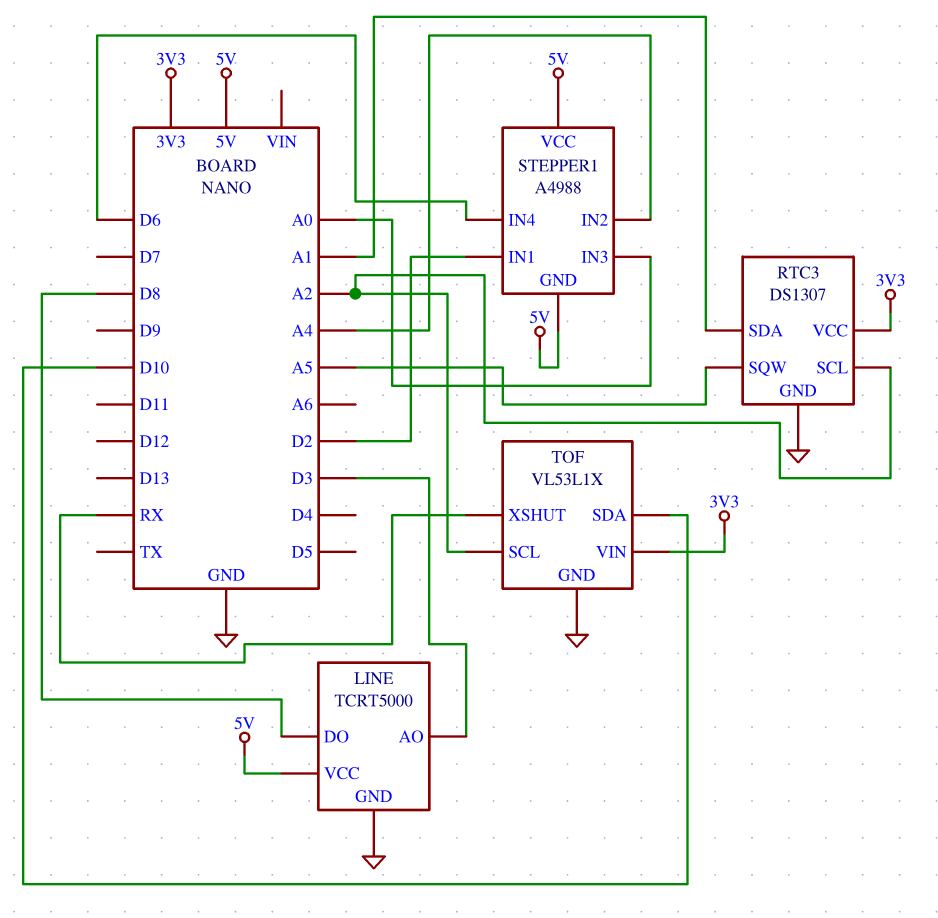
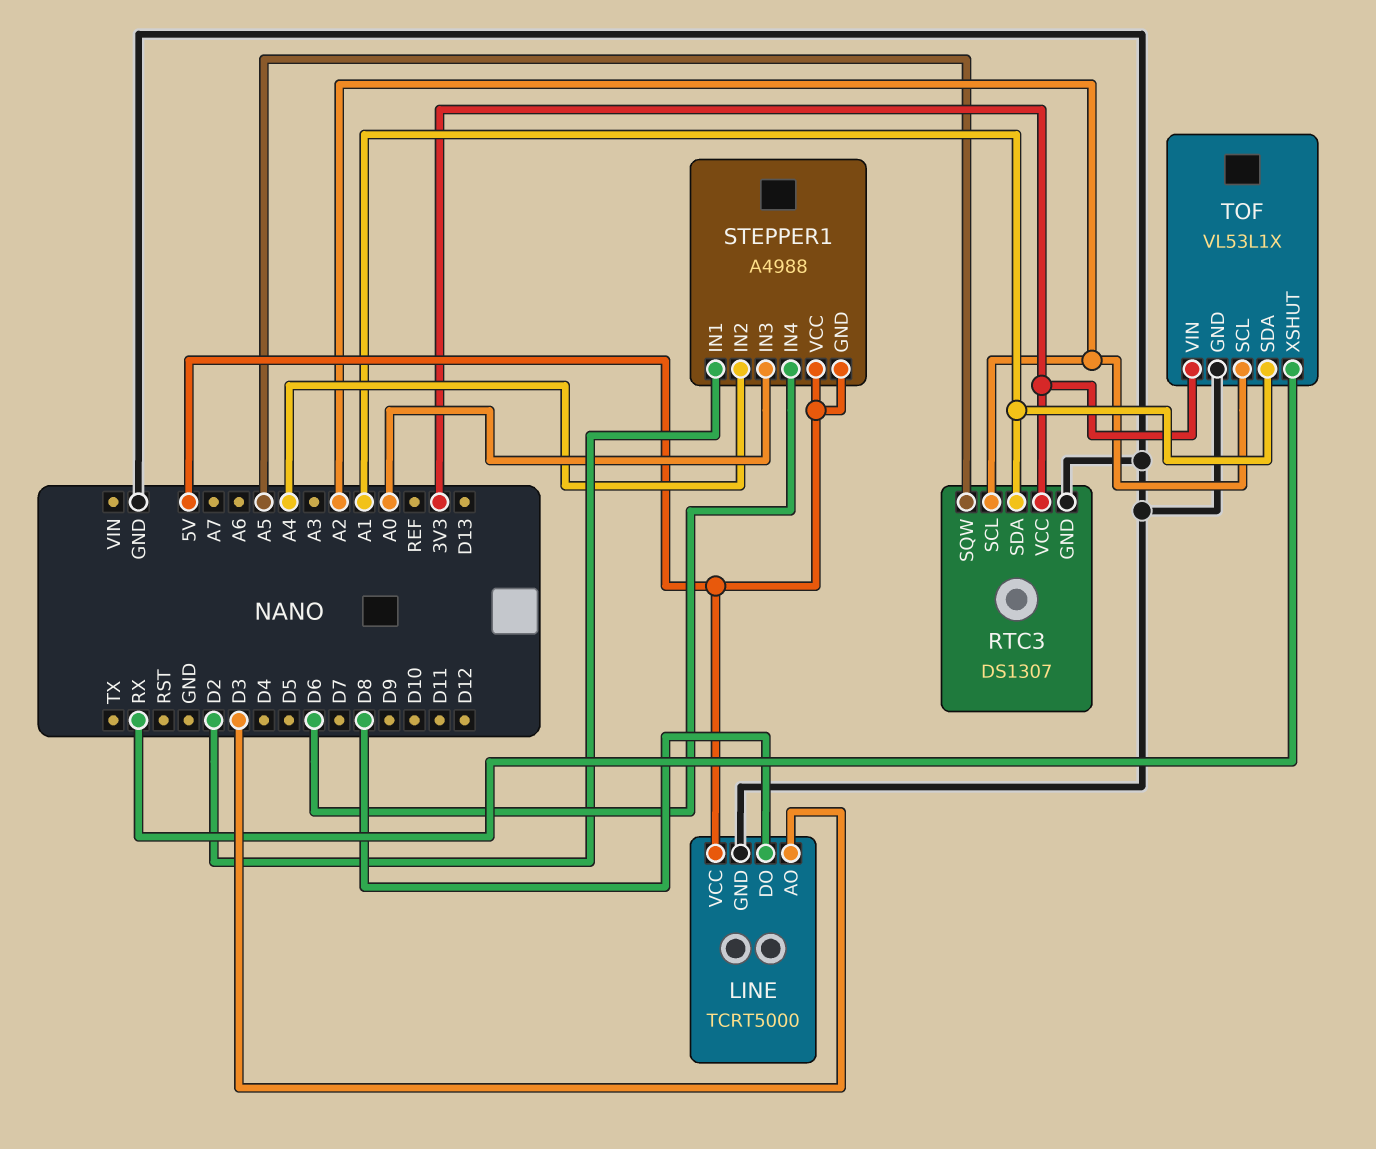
TOF pin SDA: D10 -> A1

